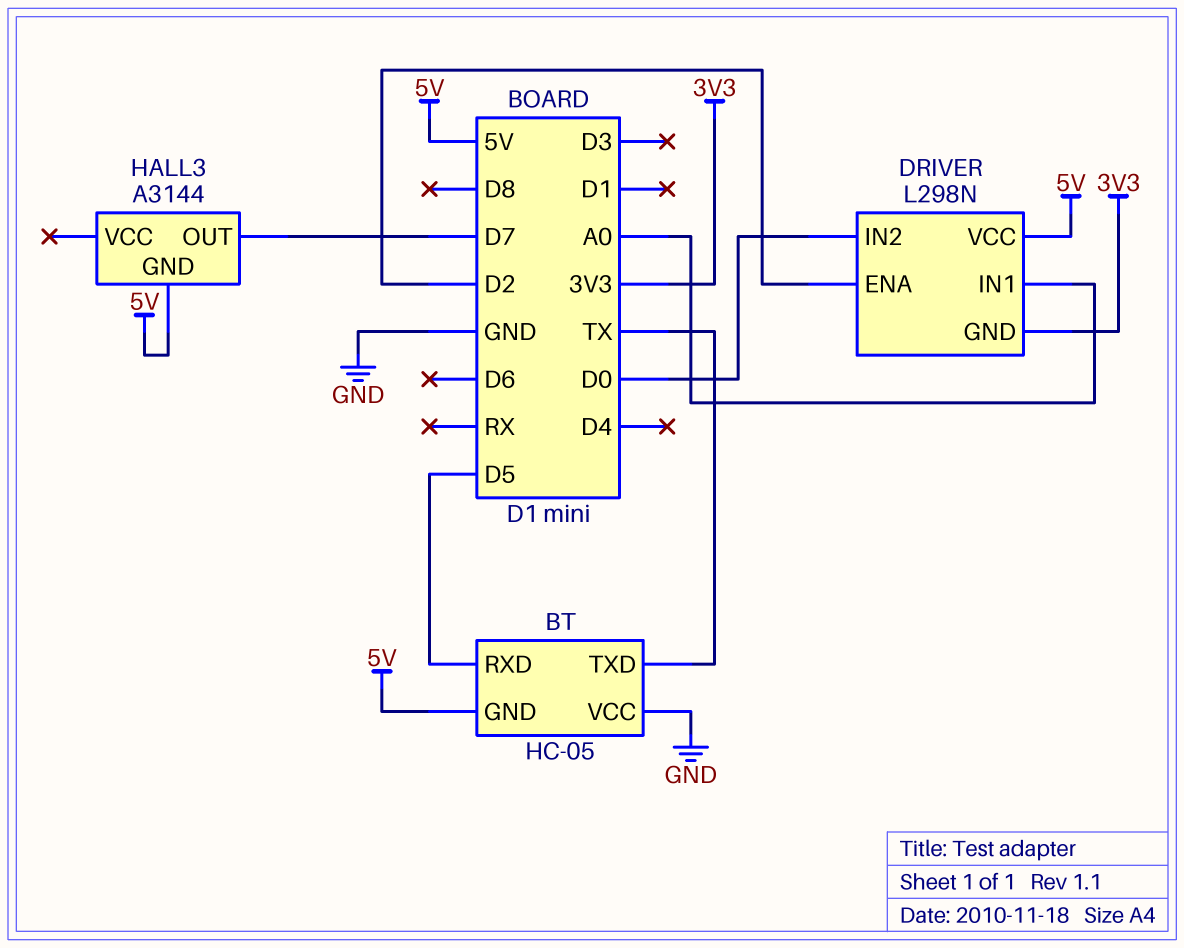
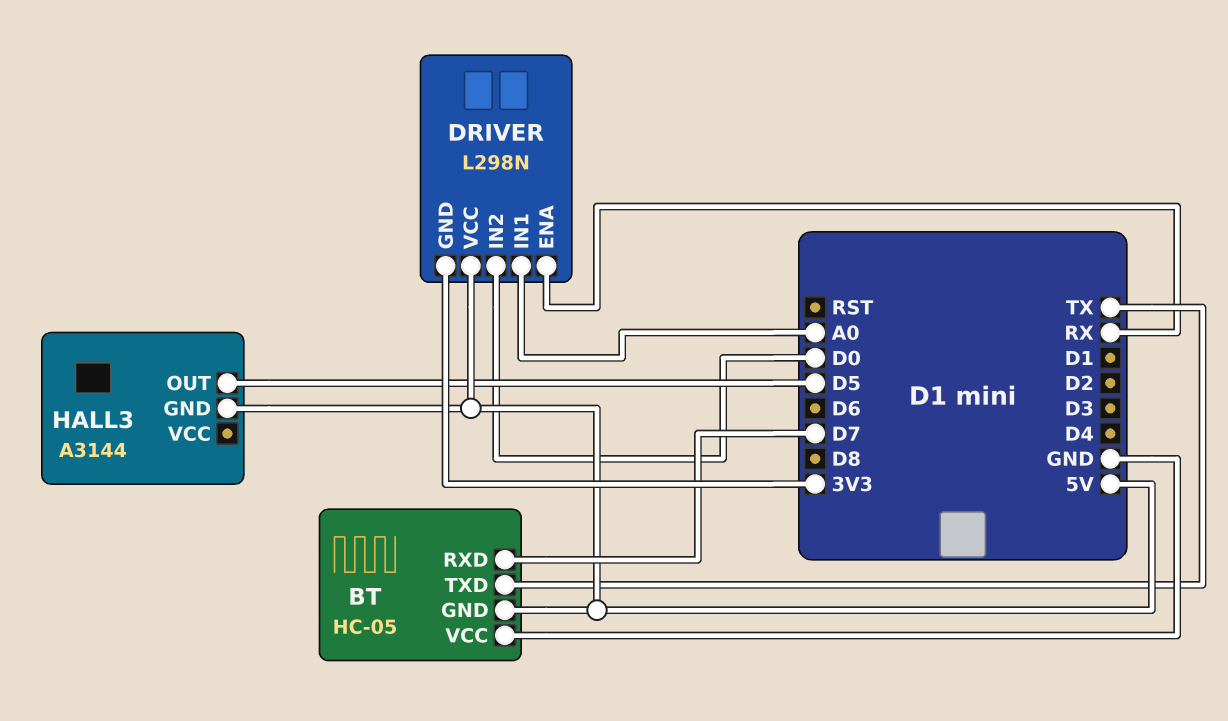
BT pin RXD: D5 -> D7
DRIVER pin ENA: D2 -> RX
HALL3 pin OUT: D7 -> D5

